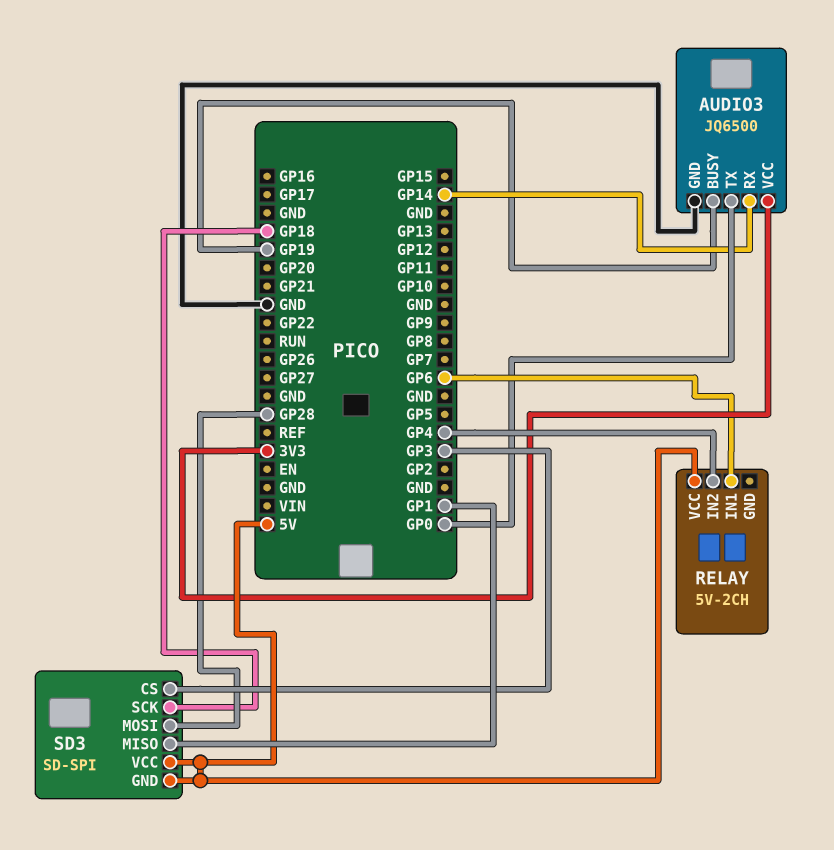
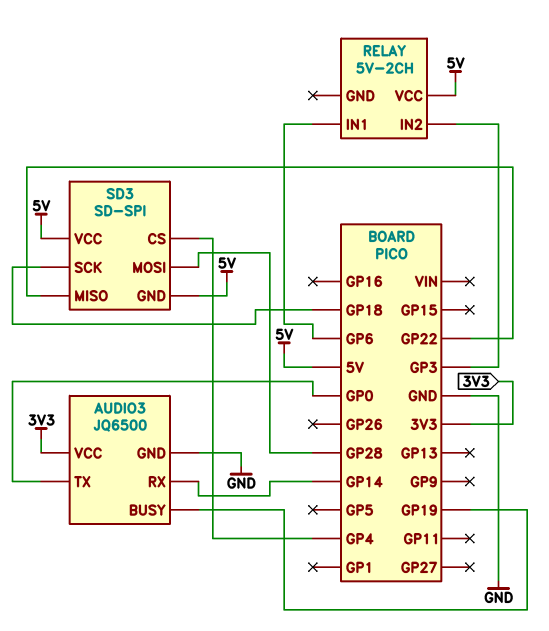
RELAY pin IN2: GP4 -> GP3
SD3 pin CS: GP3 -> GP4
SD3 pin MISO: GP1 -> GP22

